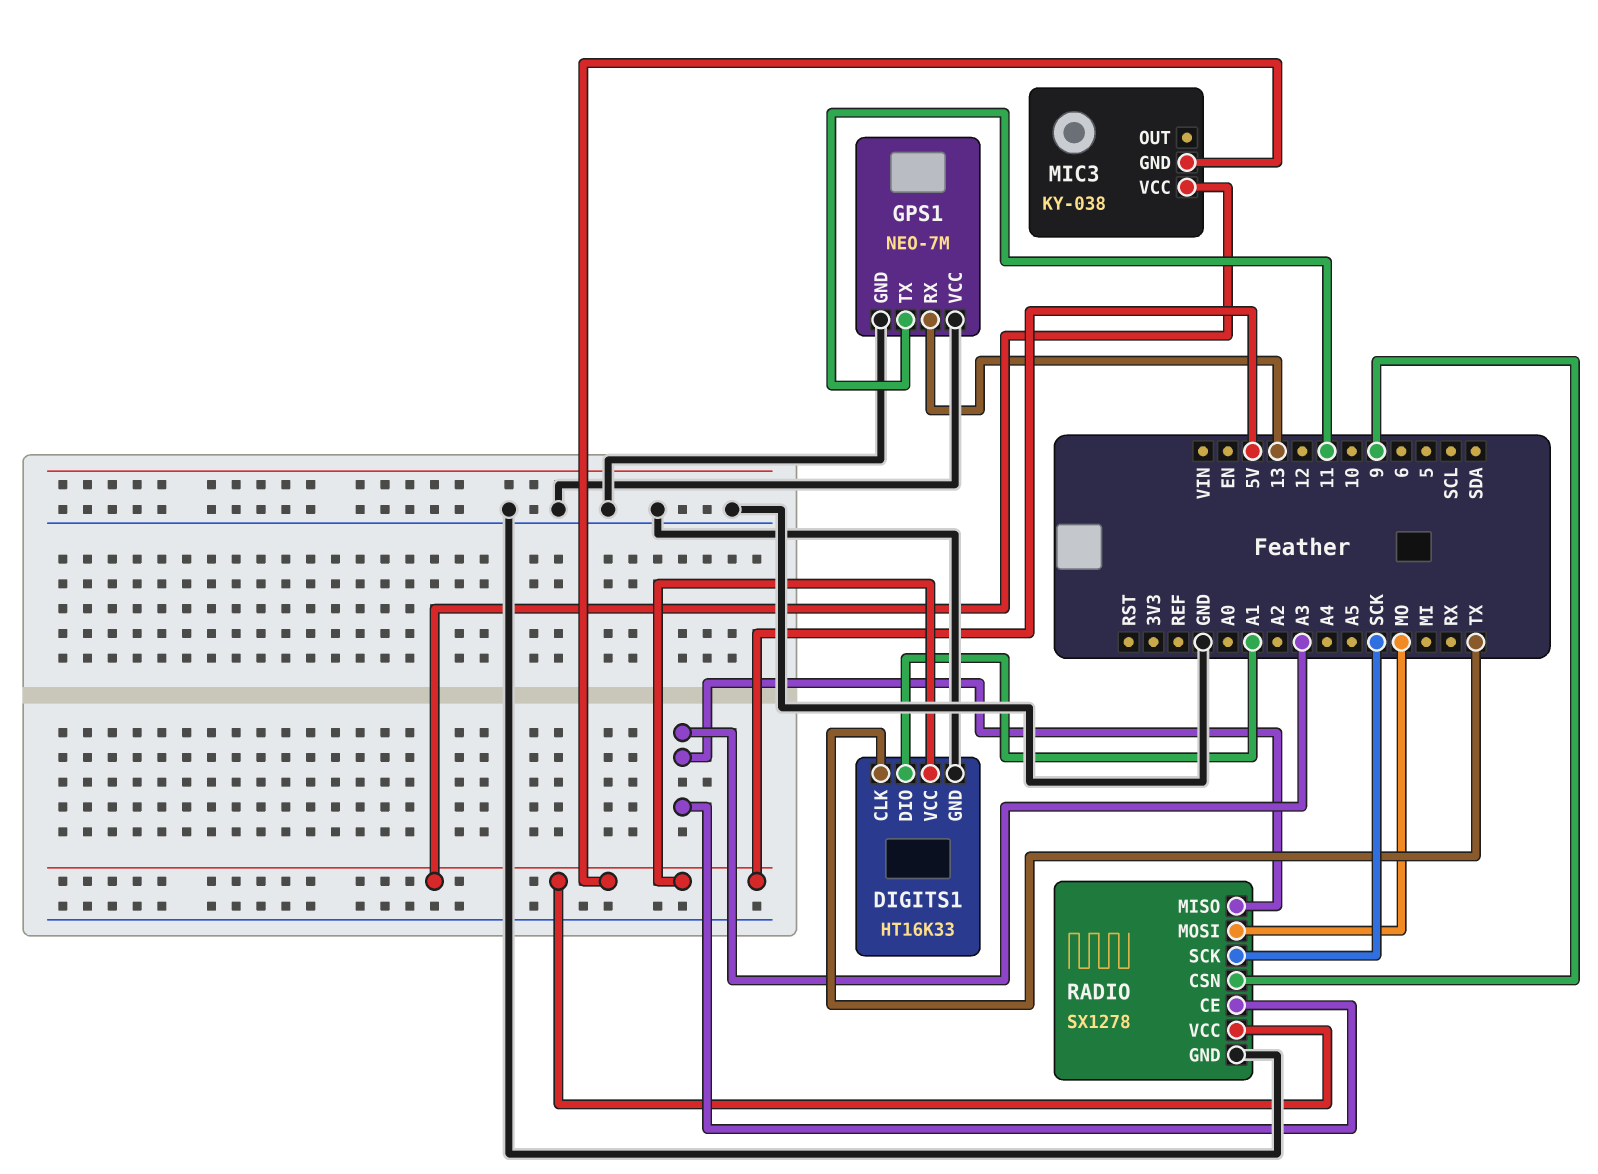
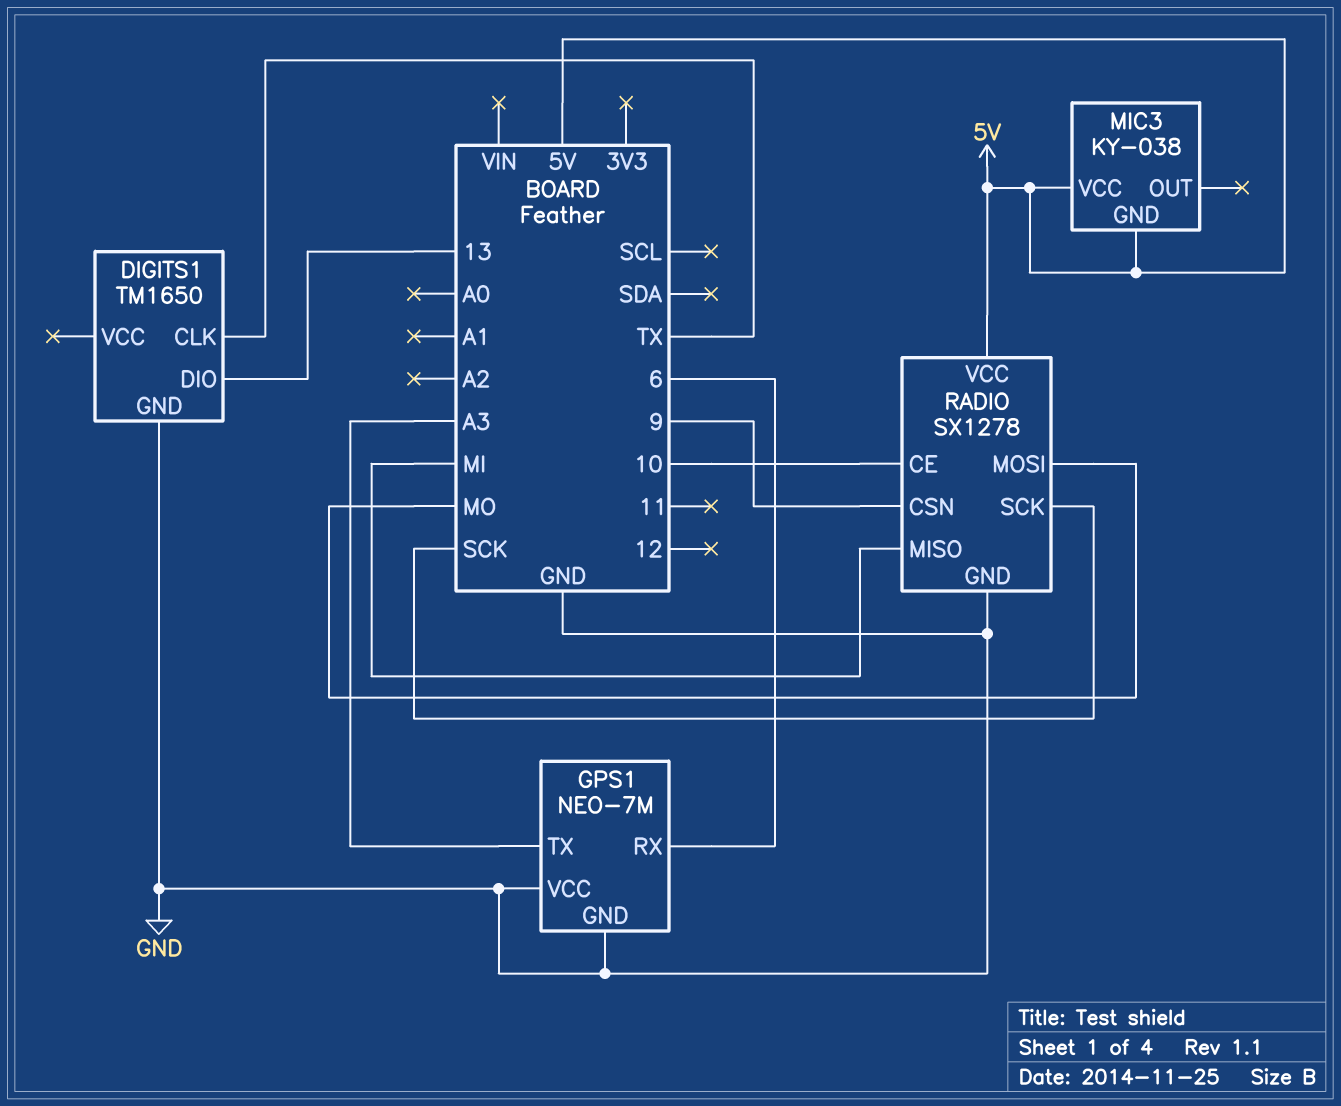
DIGITS1: HT16K33 -> TM1650
DIGITS1 pin DIO: A1 -> 13
DIGITS1 pin VCC: 5V -> none
GPS1 pin RX: 13 -> 6
GPS1 pin TX: 11 -> A3
RADIO pin CE: A3 -> 10
RADIO pin MISO: A3 -> MI

